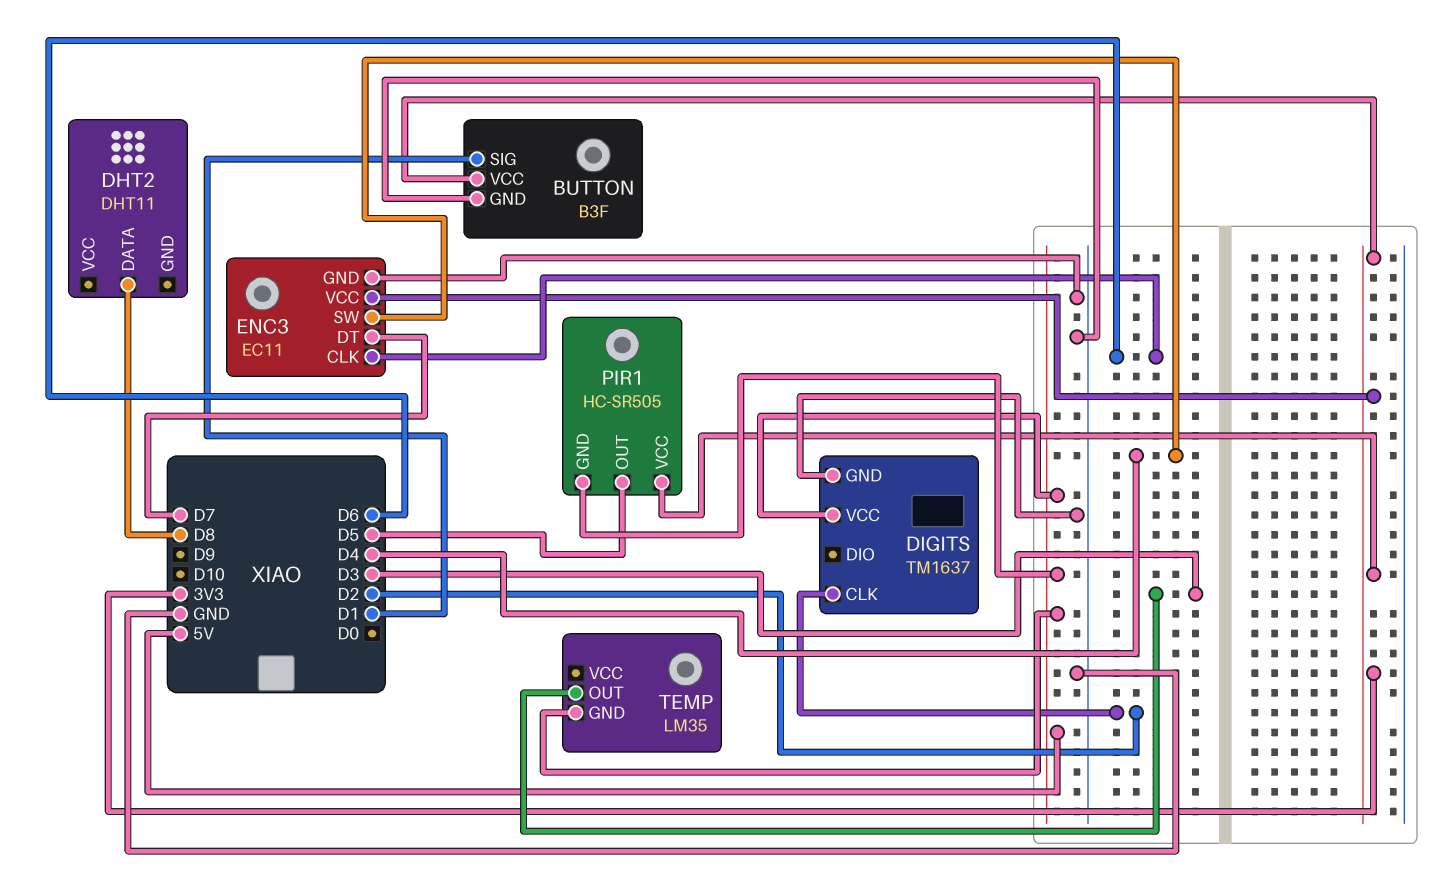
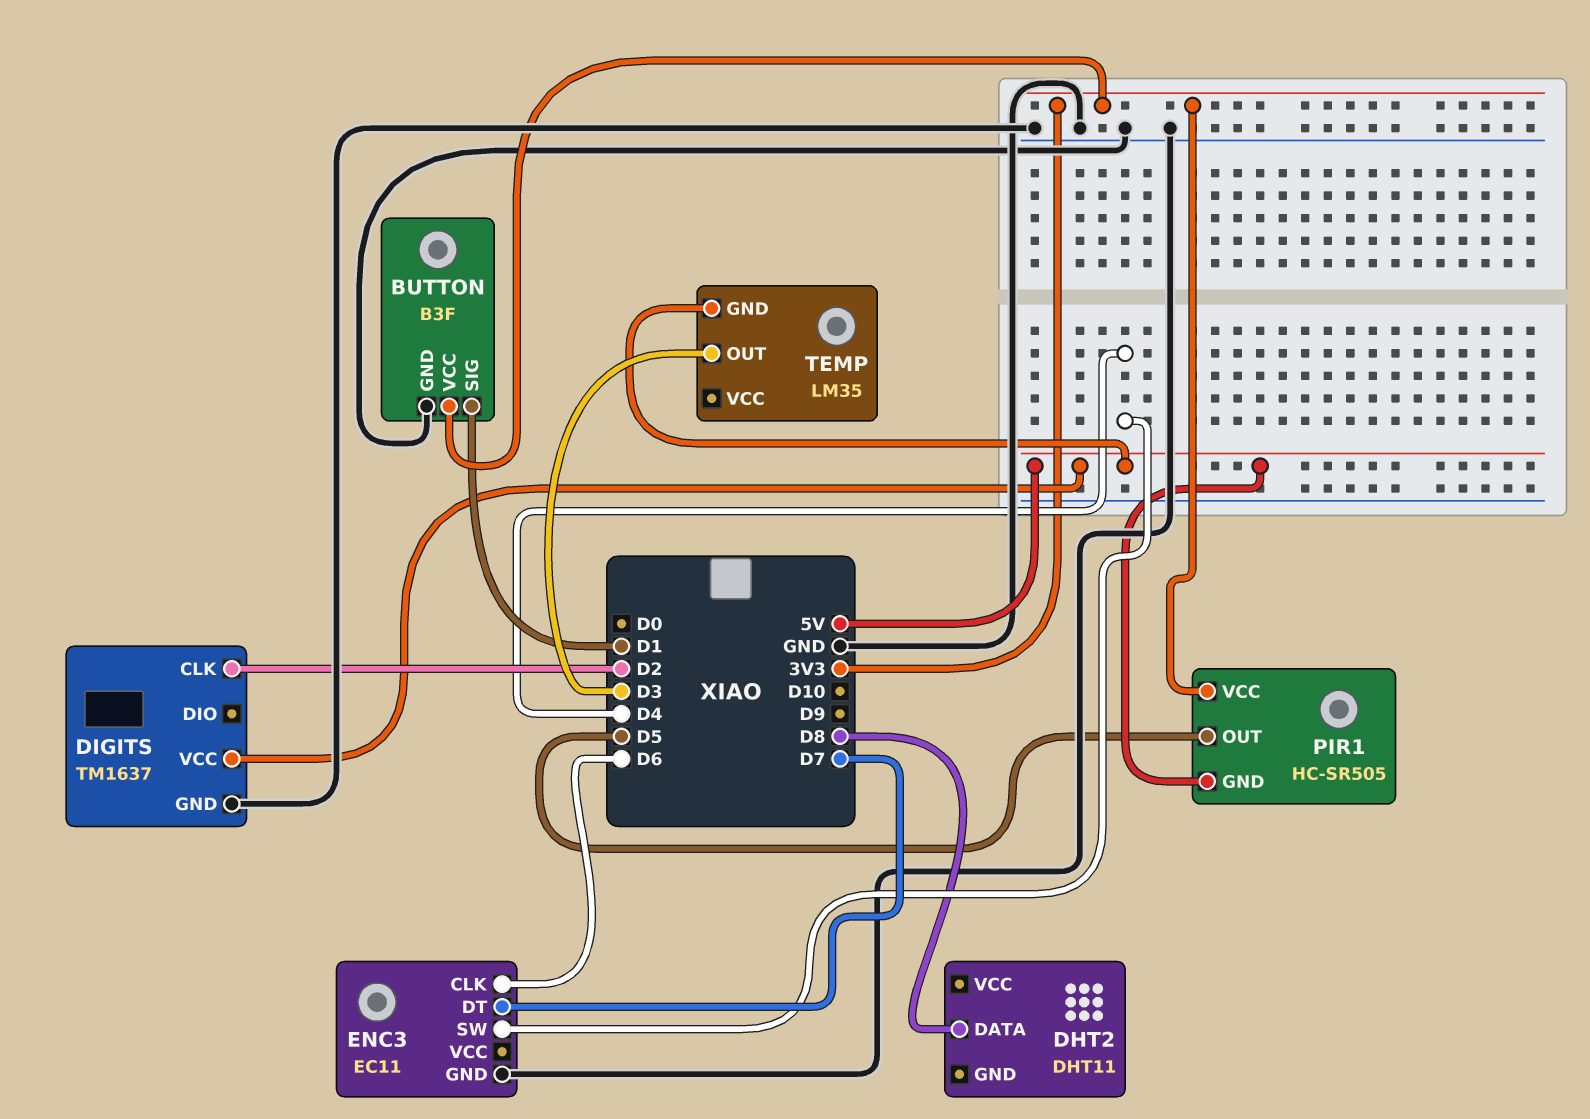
ENC3 pin VCC: 3V3 -> none

